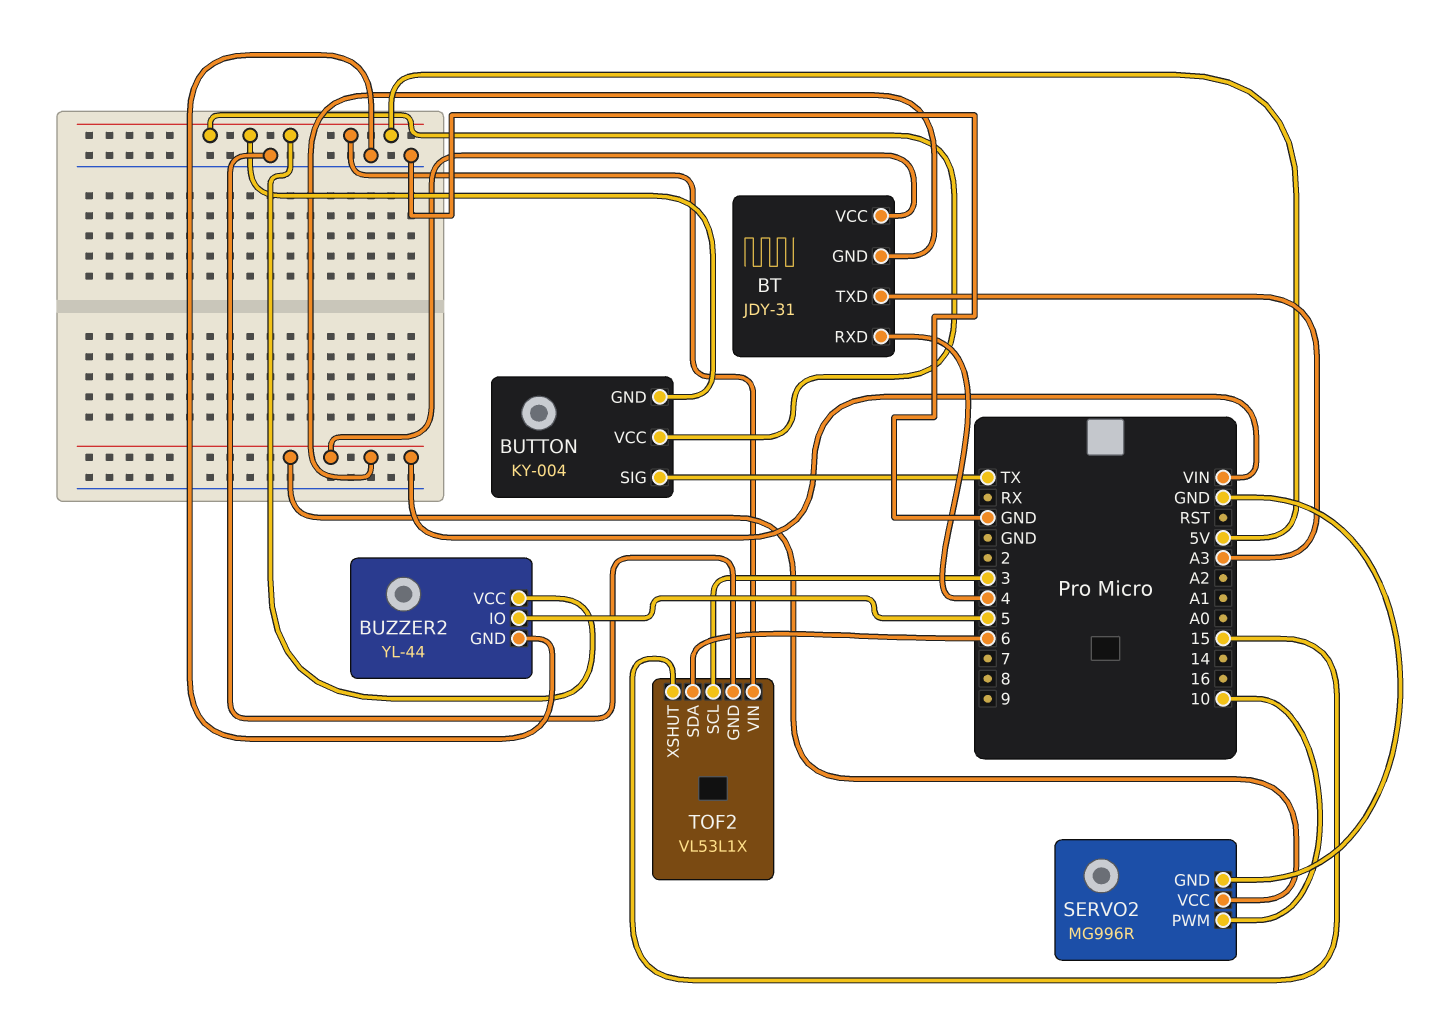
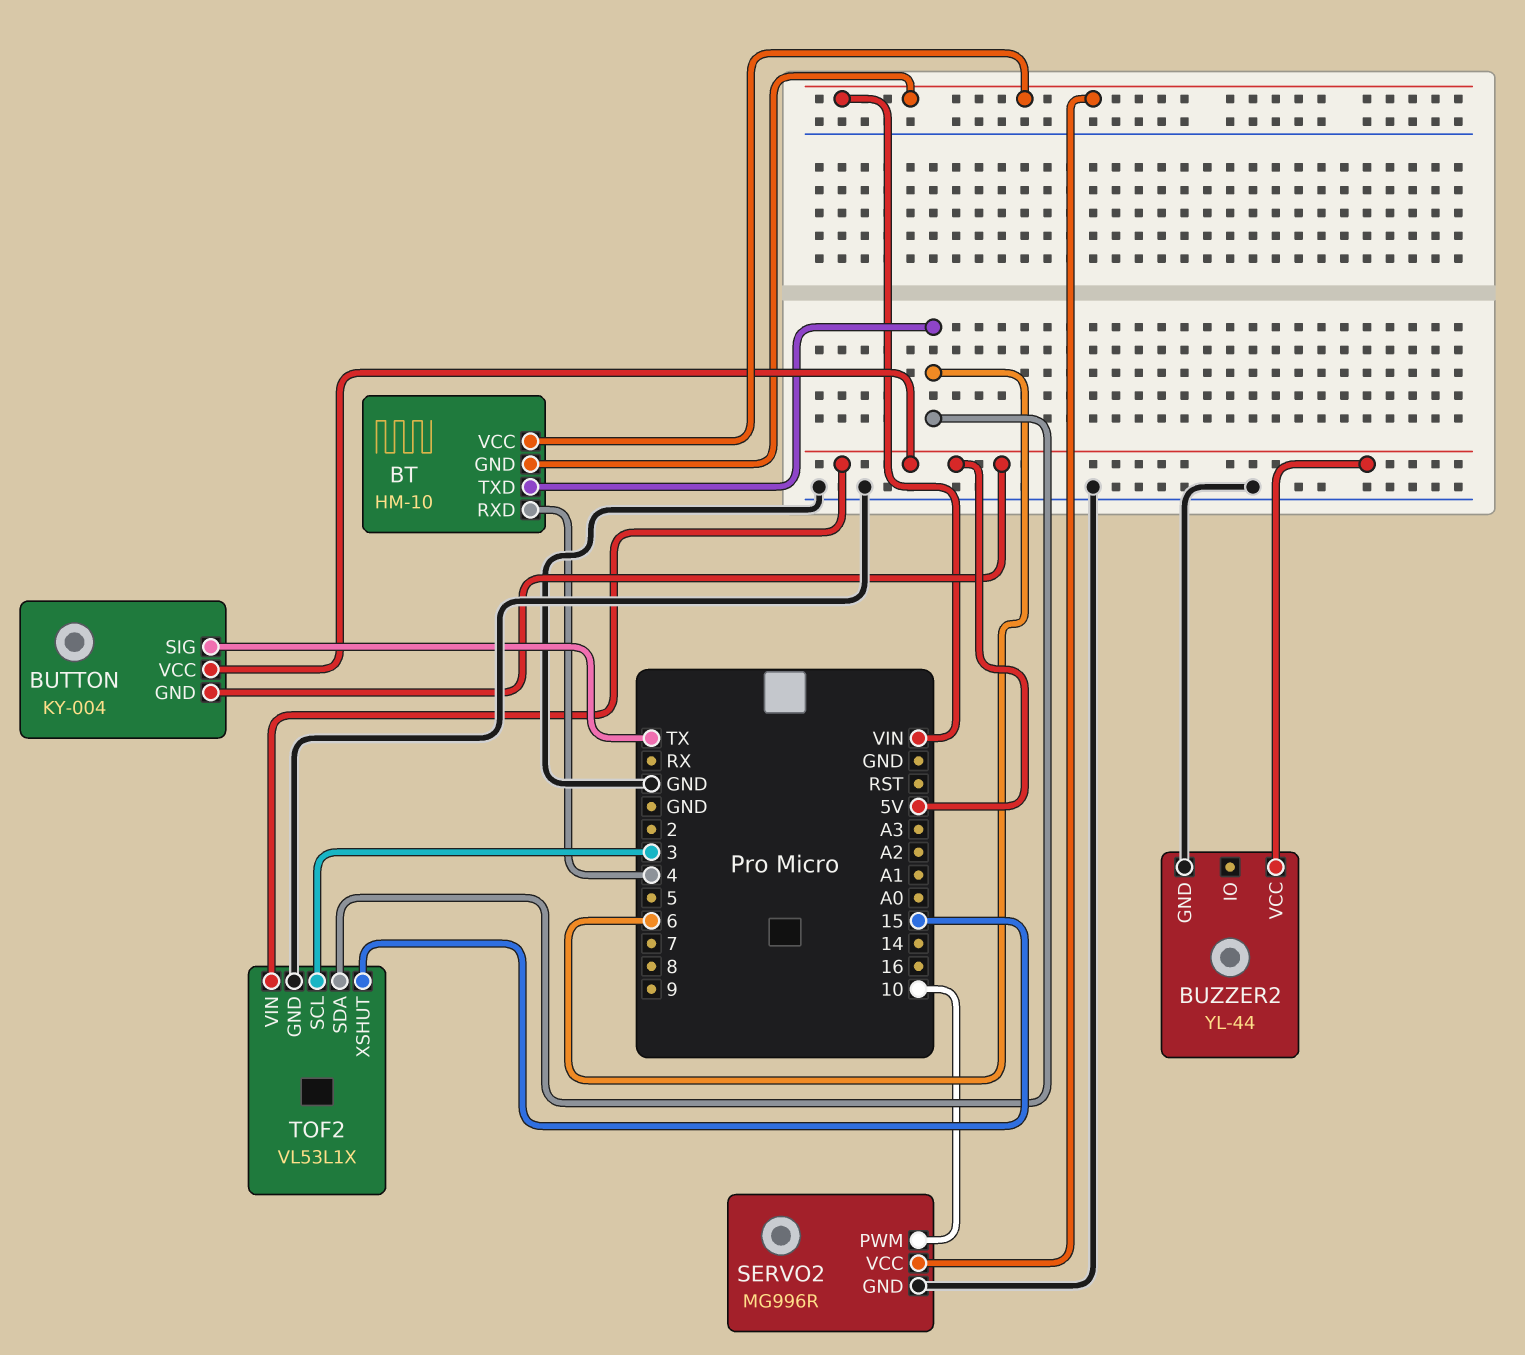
BT: JDY-31 -> HM-10
BT pin TXD: A3 -> 6
BUZZER2 pin IO: 5 -> none

